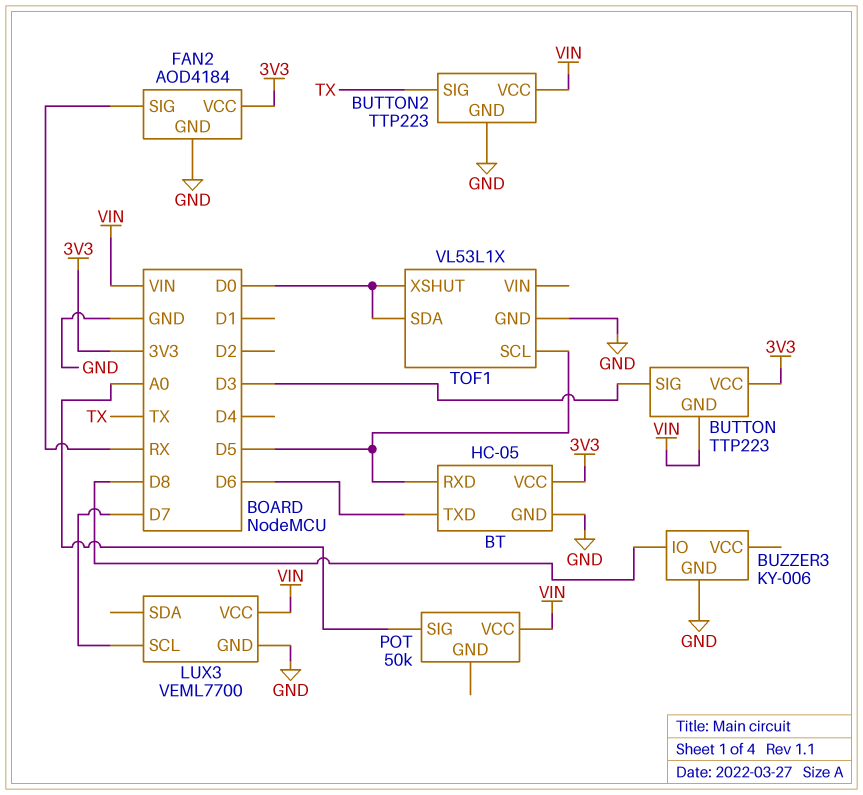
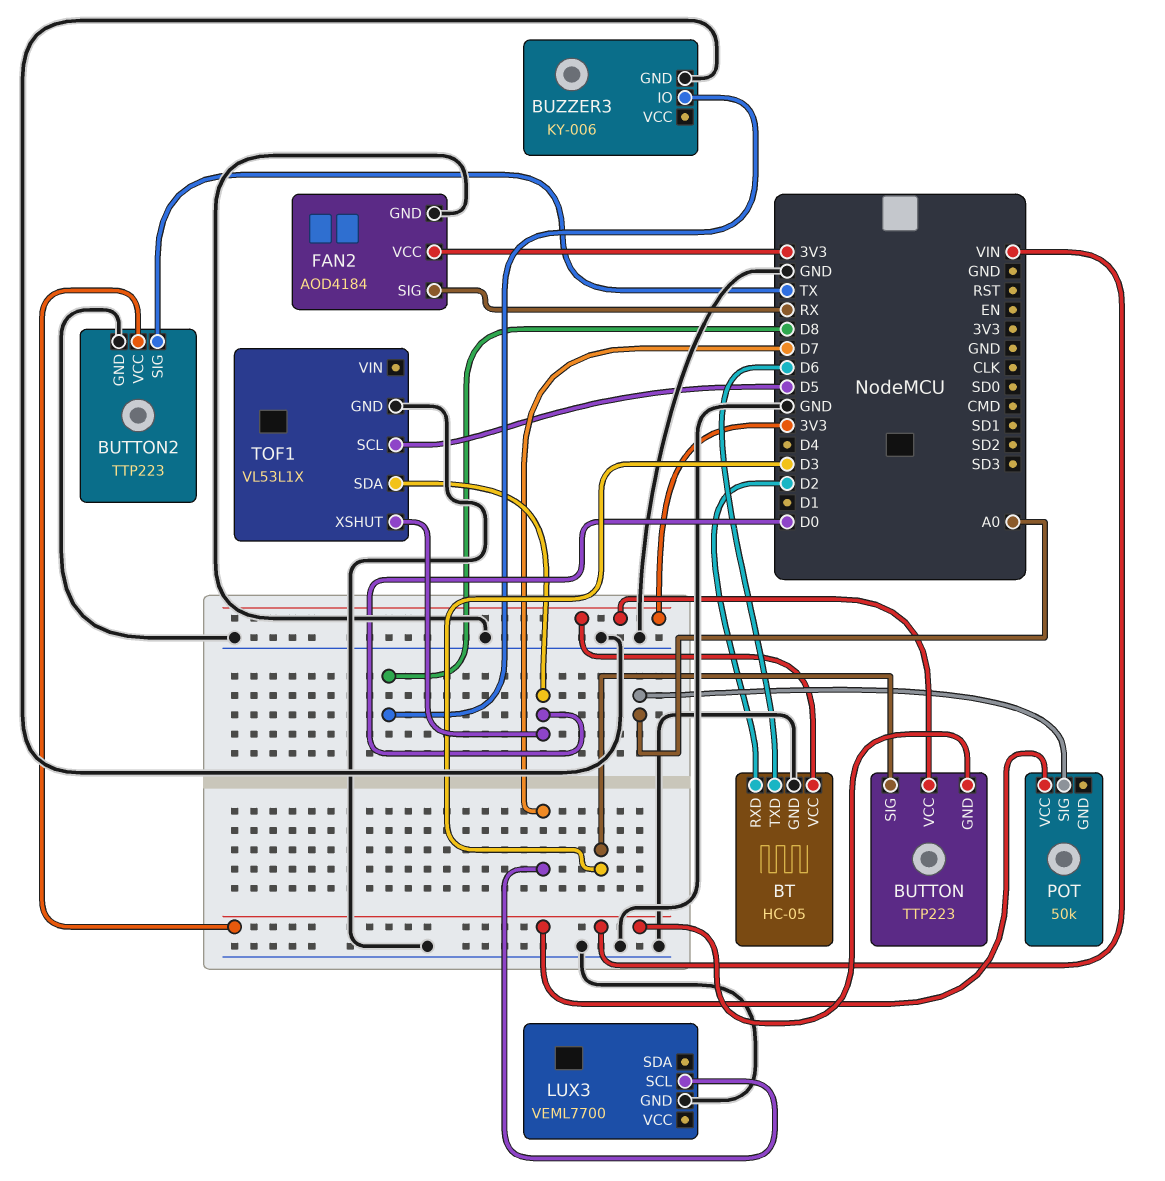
BT pin RXD: D5 -> D2
LUX3 pin VCC: VIN -> none

